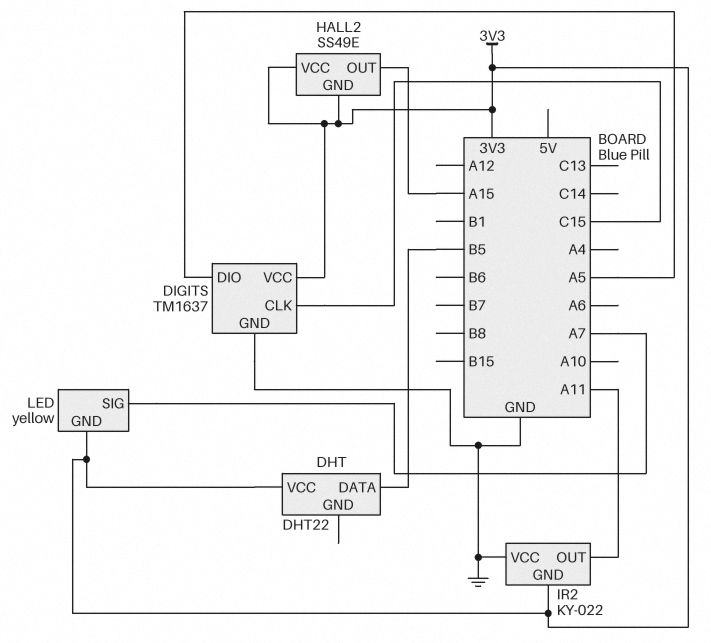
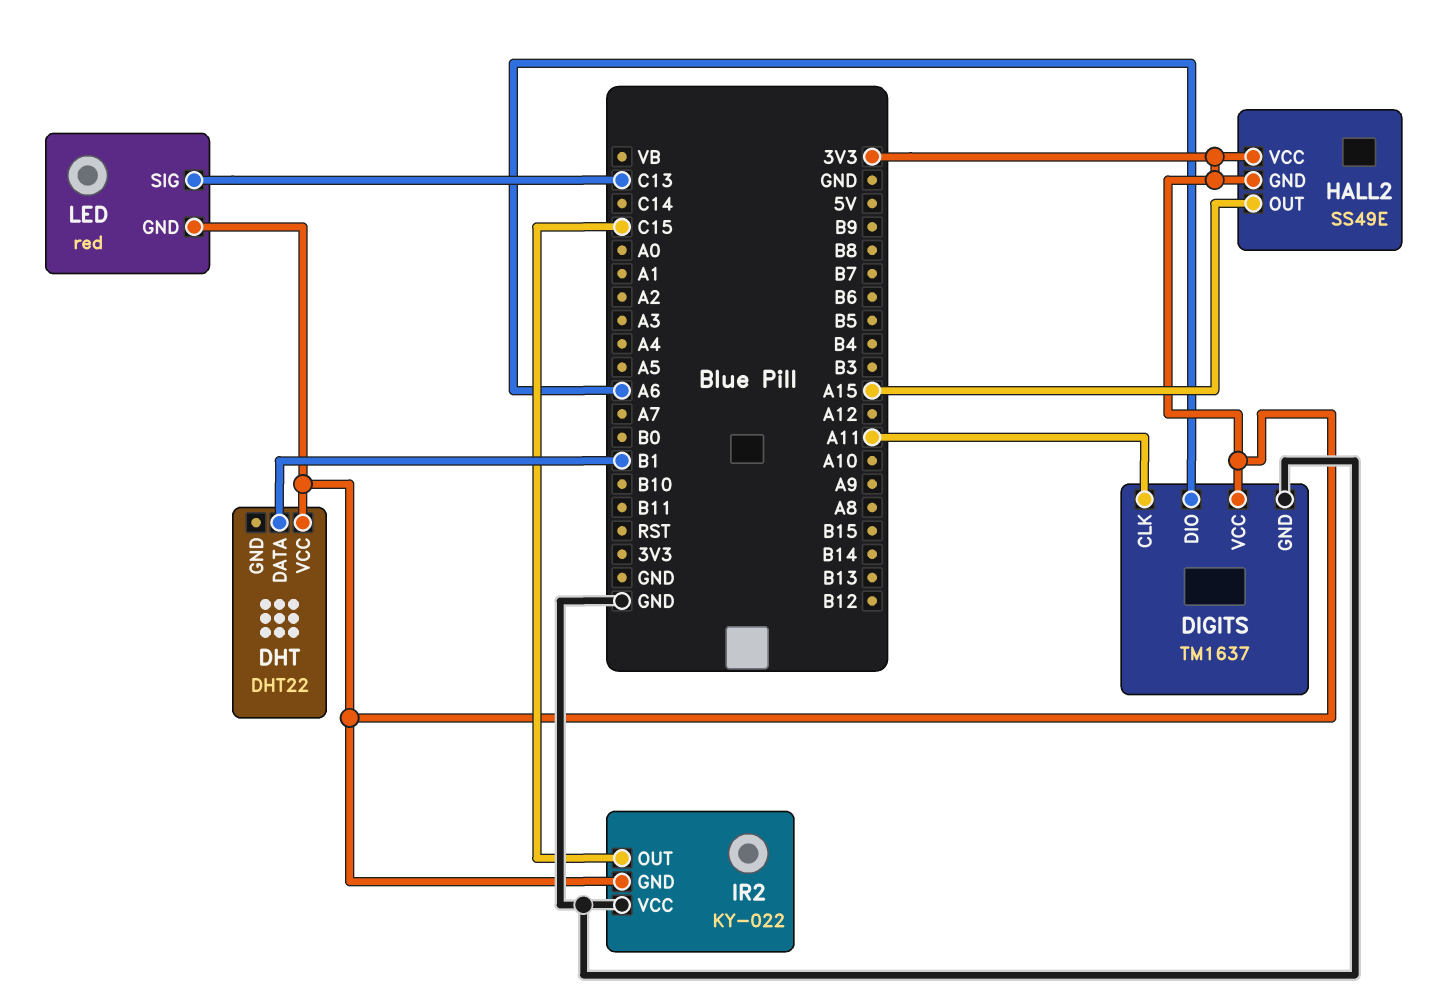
DHT pin DATA: B5 -> B1
DIGITS pin CLK: C15 -> A11
DIGITS pin DIO: A5 -> A6
IR2 pin OUT: A11 -> C15
LED: yellow -> red
LED pin SIG: A7 -> C13

